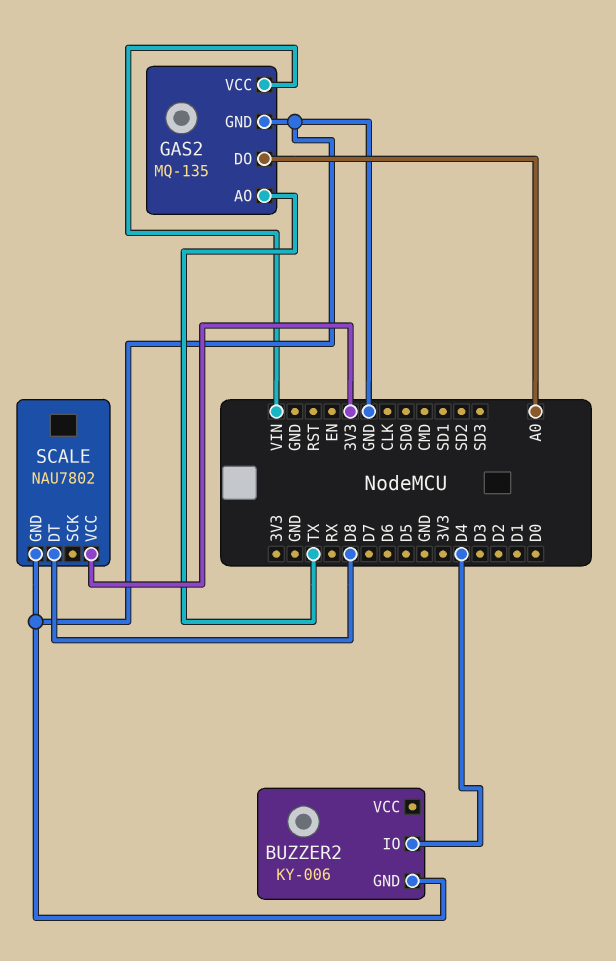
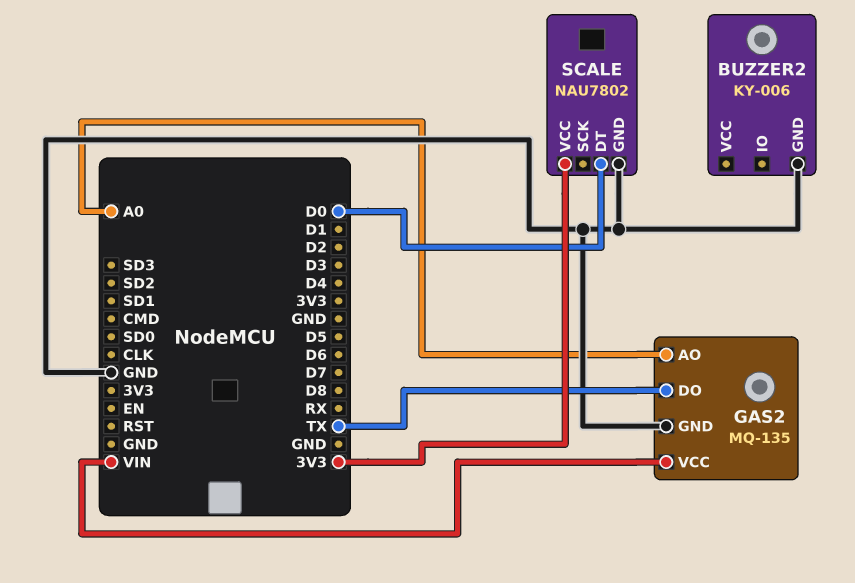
BUZZER2 pin IO: D4 -> none
GAS2 pin AO: TX -> A0
GAS2 pin DO: A0 -> TX
SCALE pin DT: D8 -> D0

